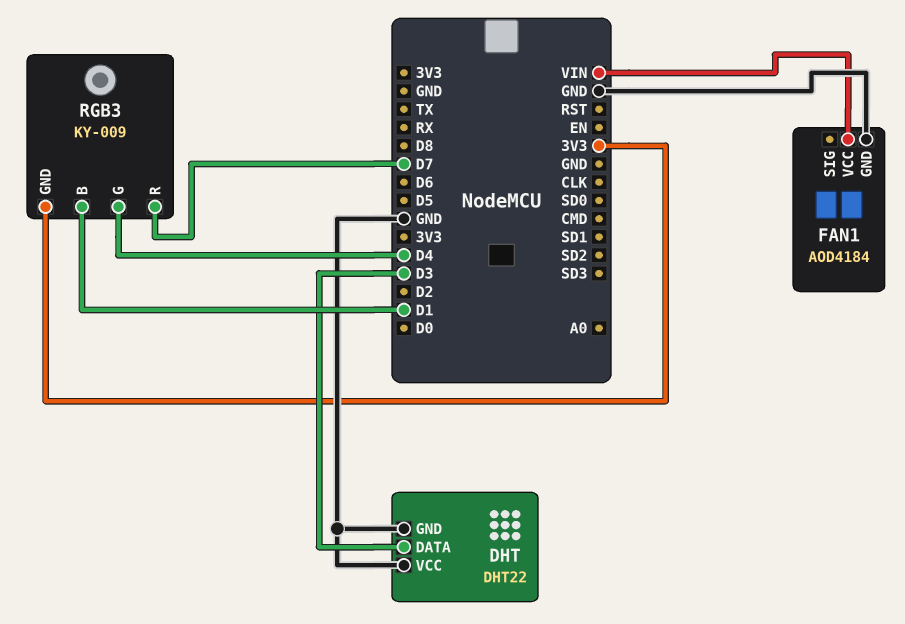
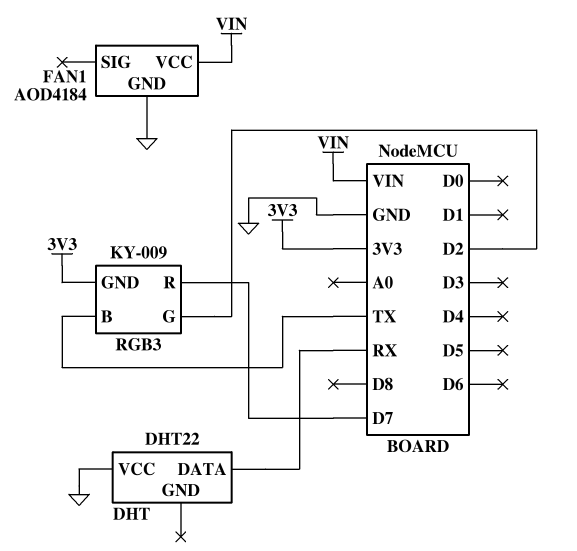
DHT pin DATA: D3 -> RX
DHT pin GND: GND -> none
RGB3 pin B: D1 -> TX
RGB3 pin G: D4 -> D2

